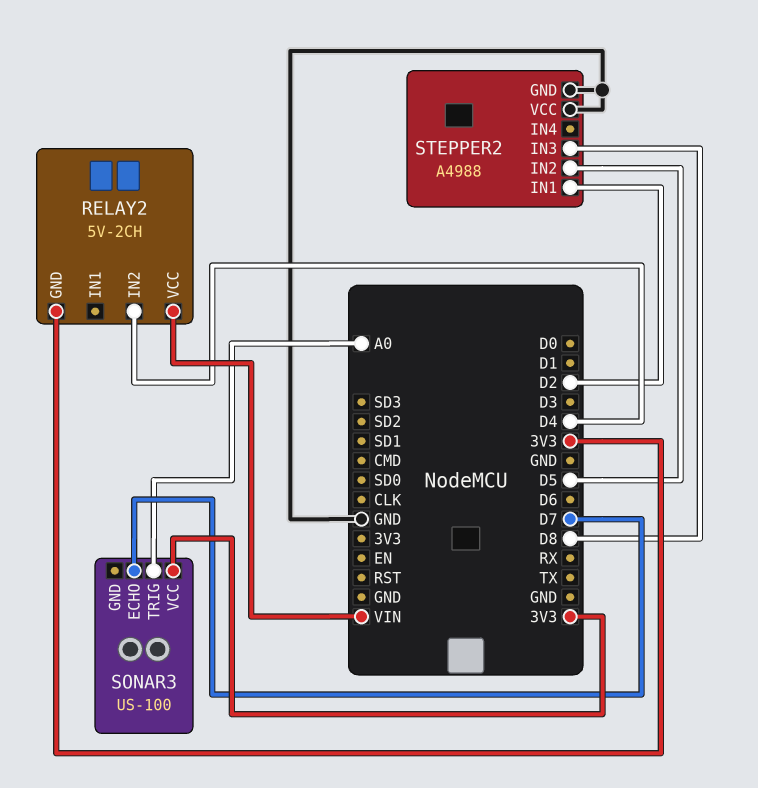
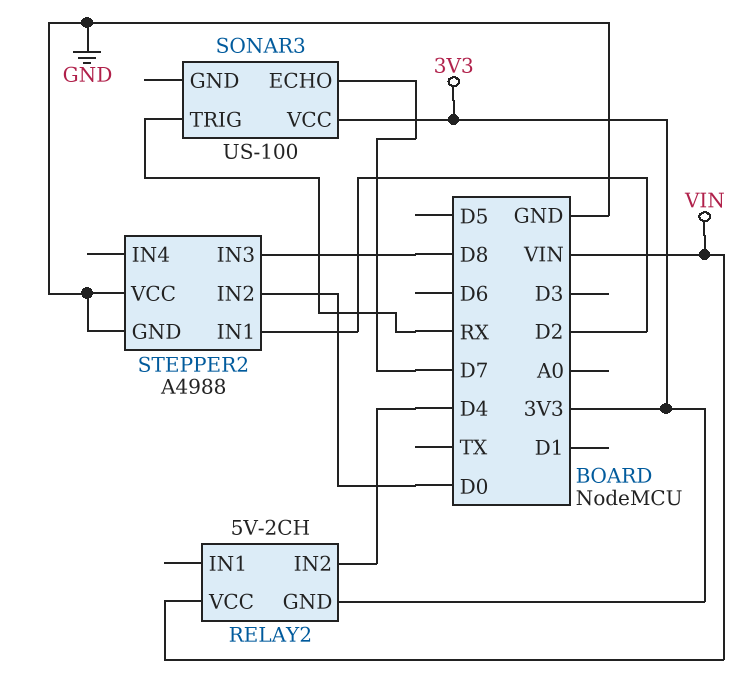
SONAR3 pin TRIG: A0 -> RX
STEPPER2 pin IN2: D5 -> D0

